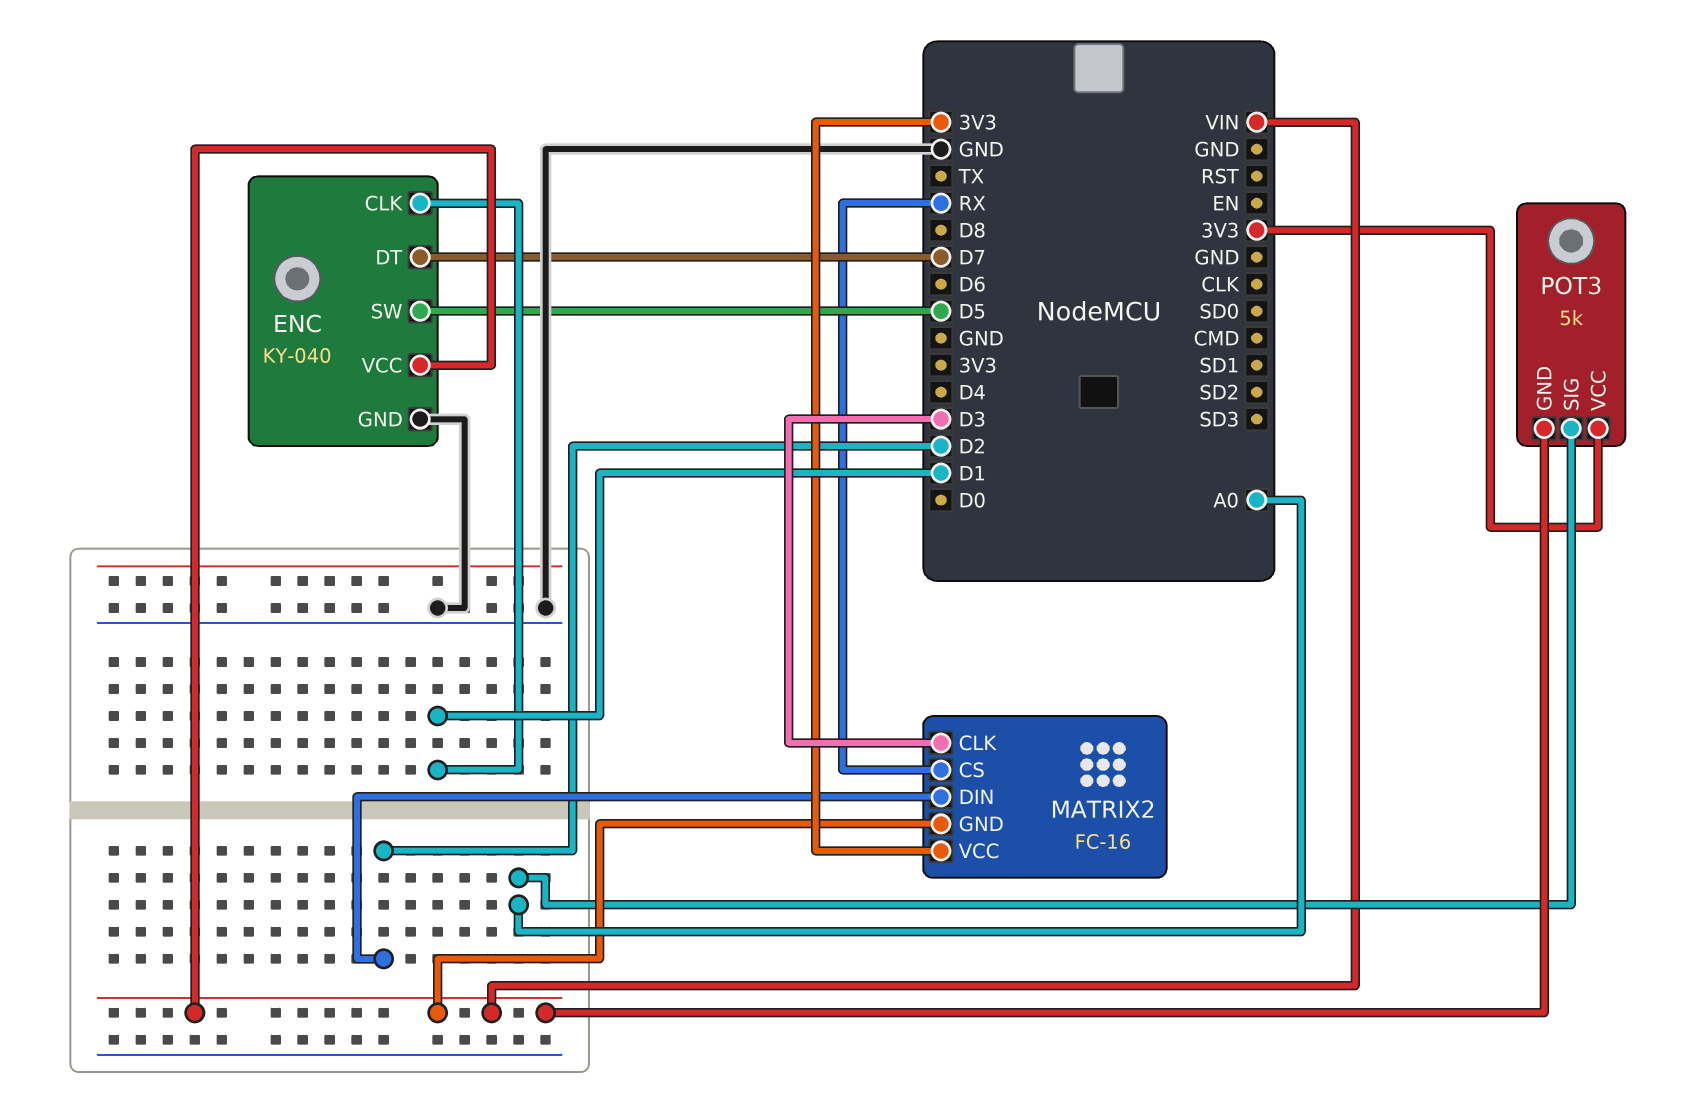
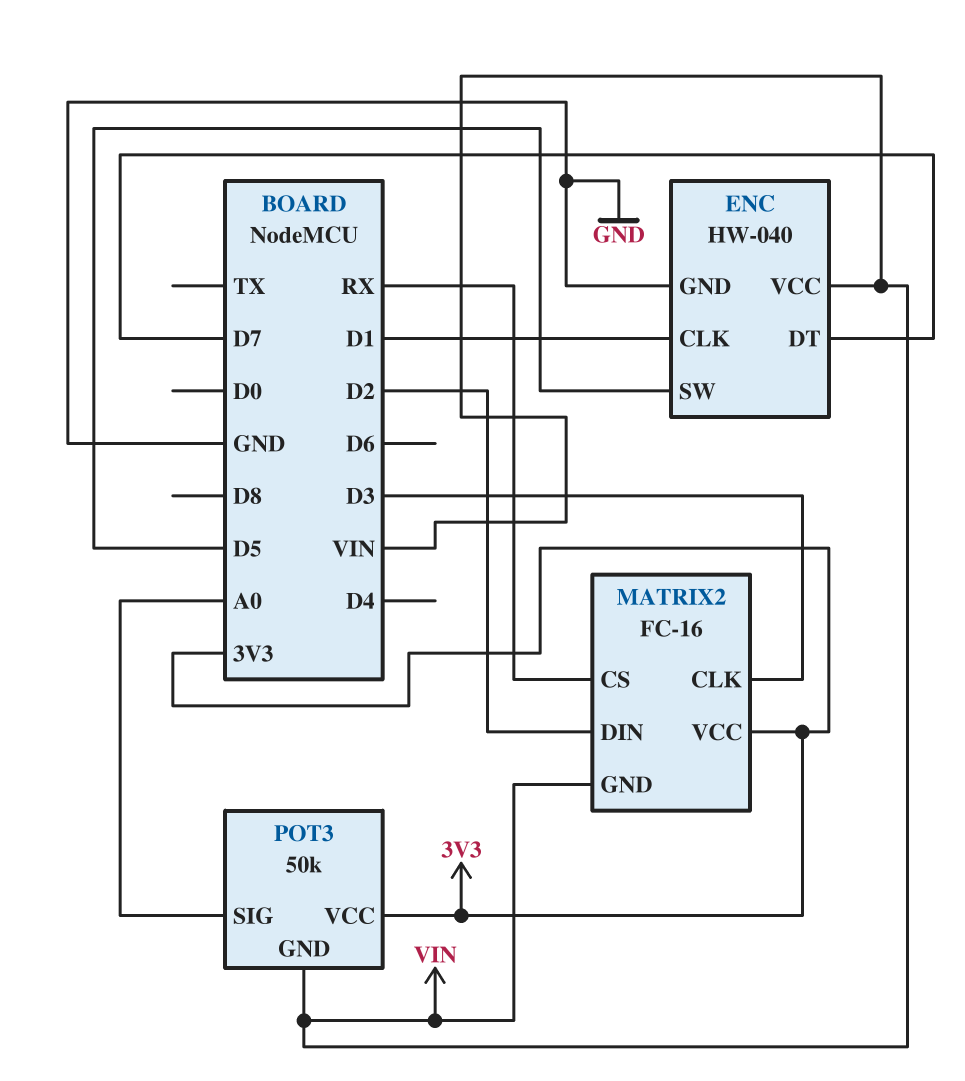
ENC: KY-040 -> HW-040
POT3: 5k -> 50k

